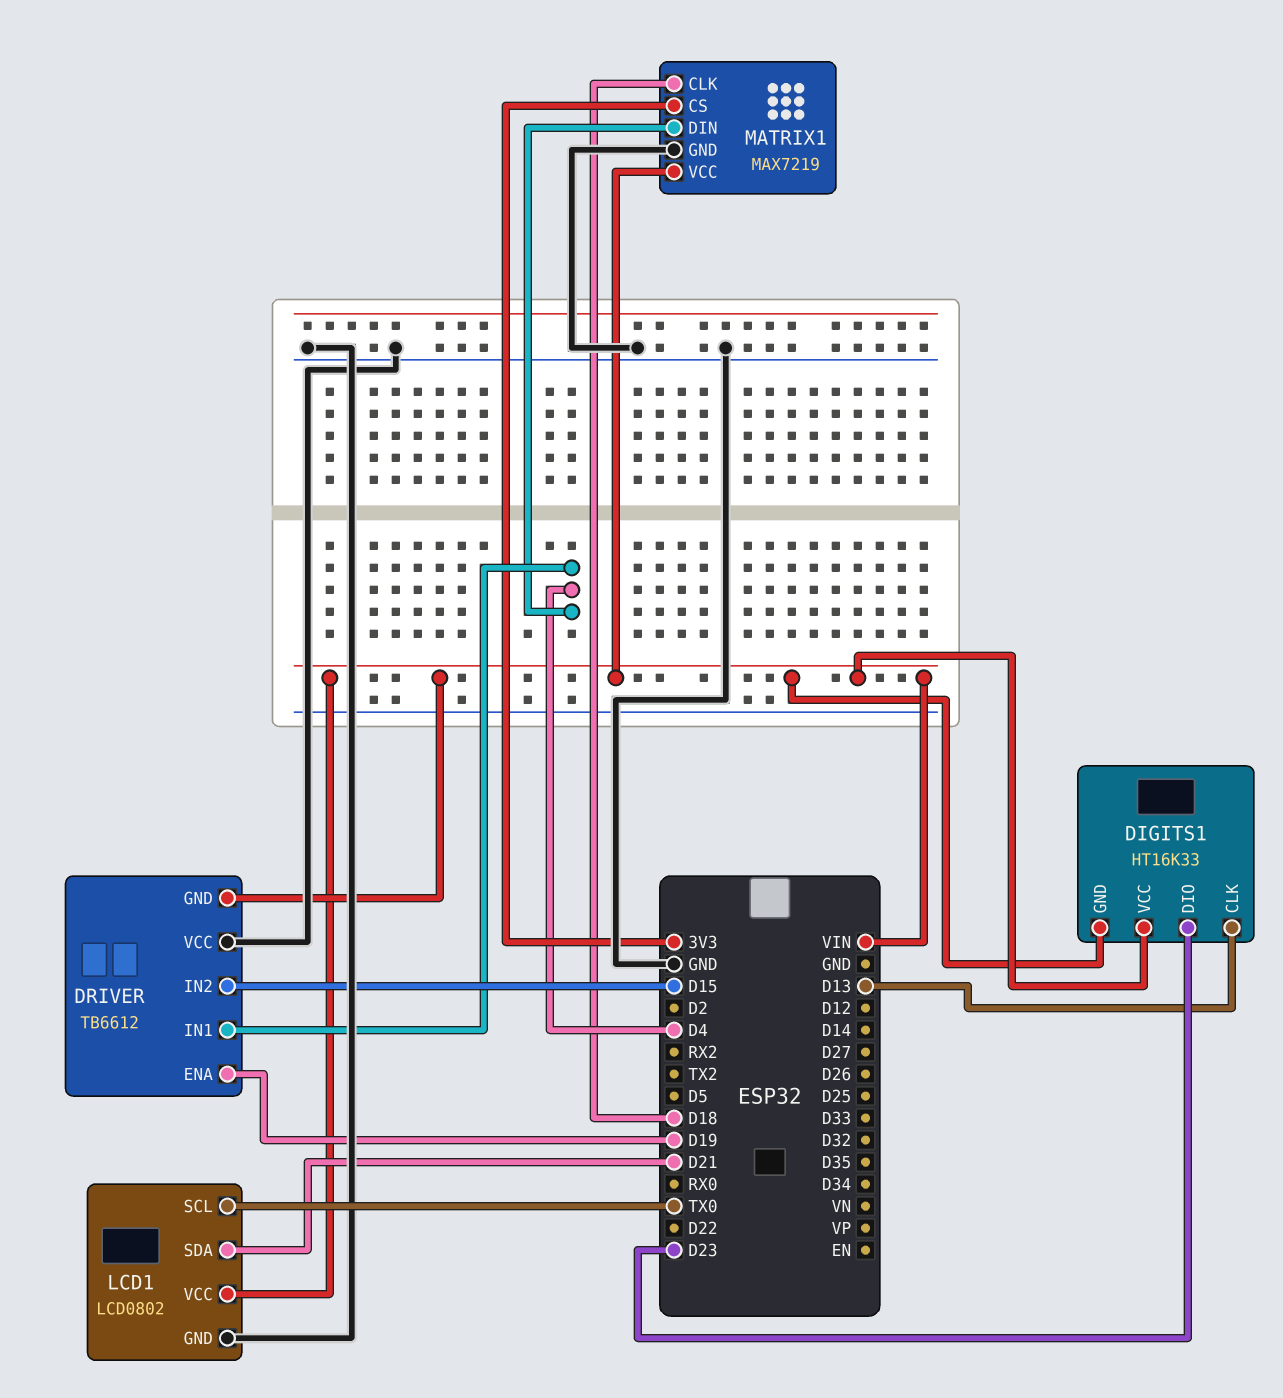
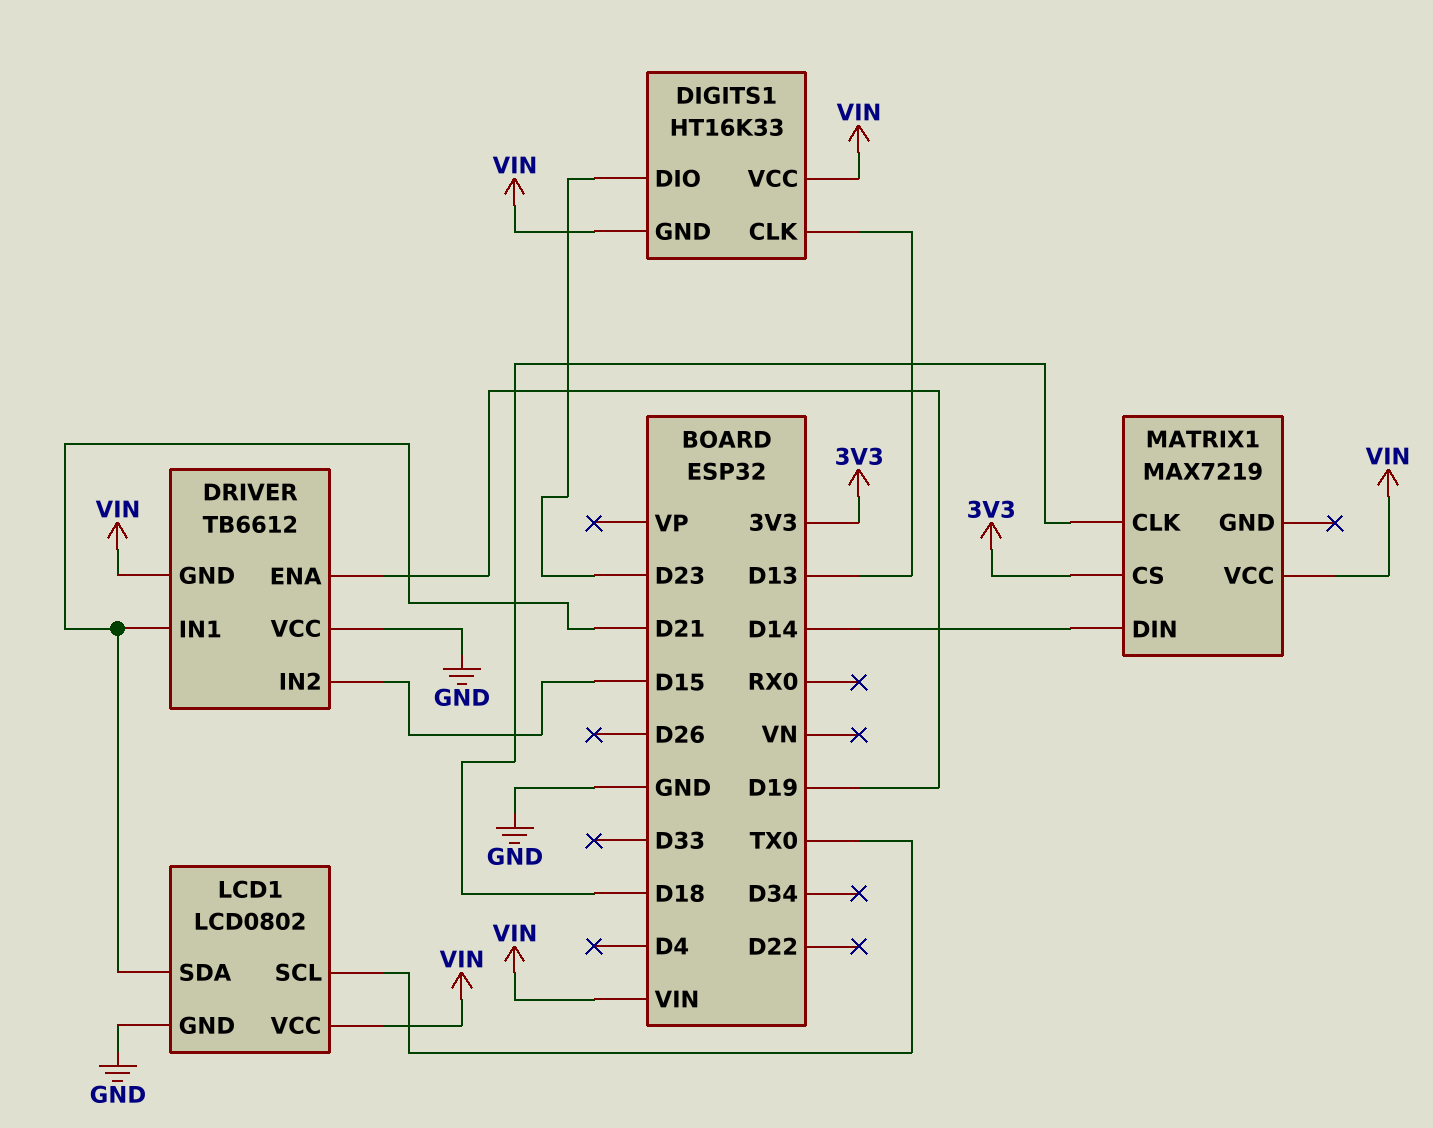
DRIVER pin IN1: D4 -> D21
MATRIX1 pin DIN: D4 -> D14
MATRIX1 pin GND: GND -> none

